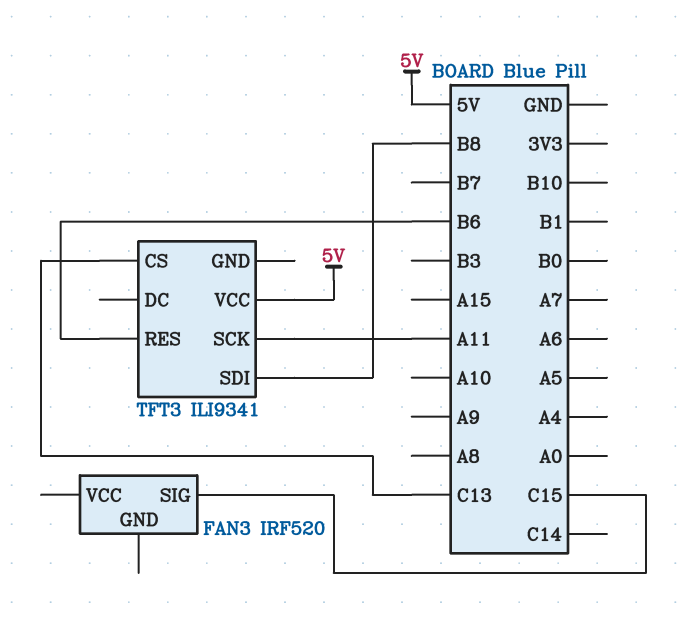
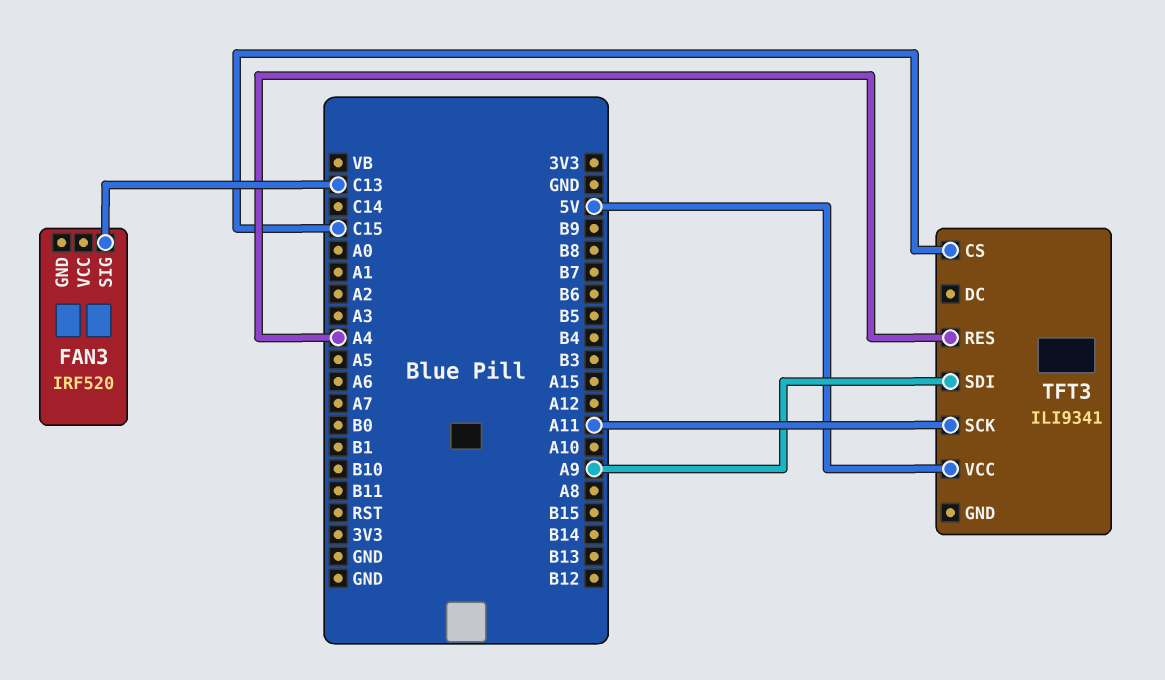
FAN3 pin SIG: C15 -> C13
TFT3 pin CS: C13 -> C15
TFT3 pin RES: B6 -> A4
TFT3 pin SDI: B8 -> A9

